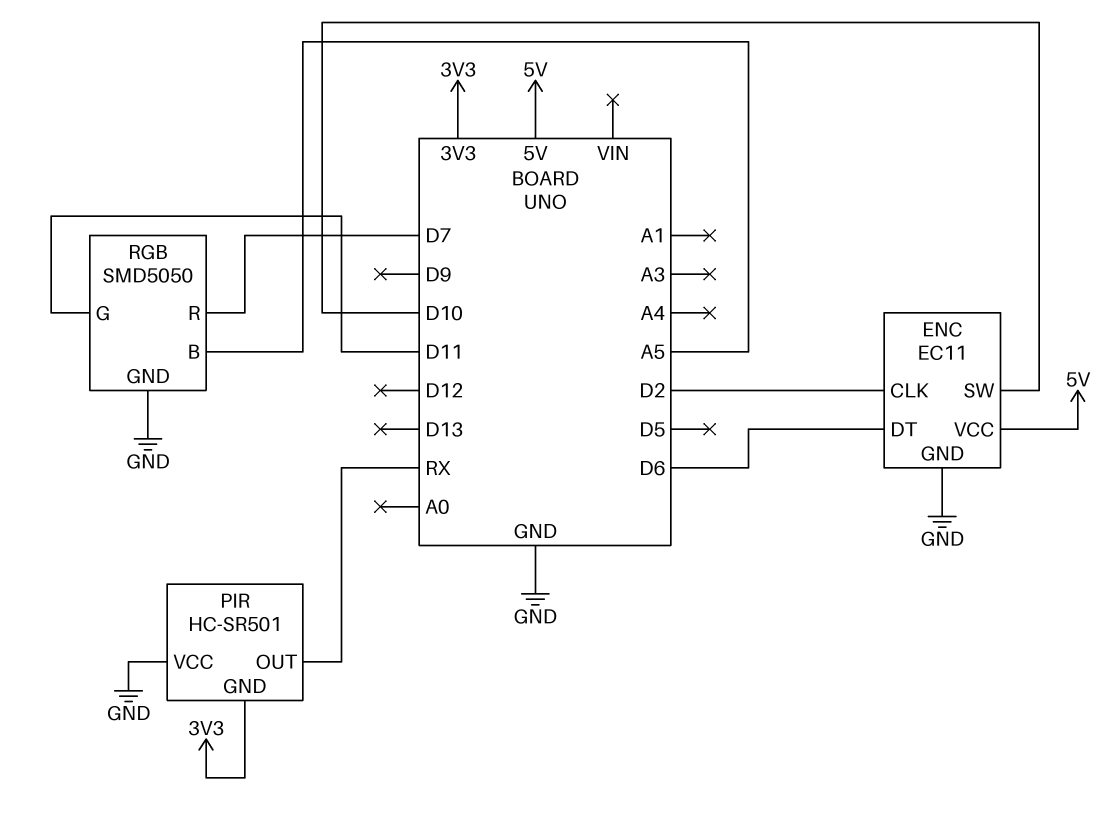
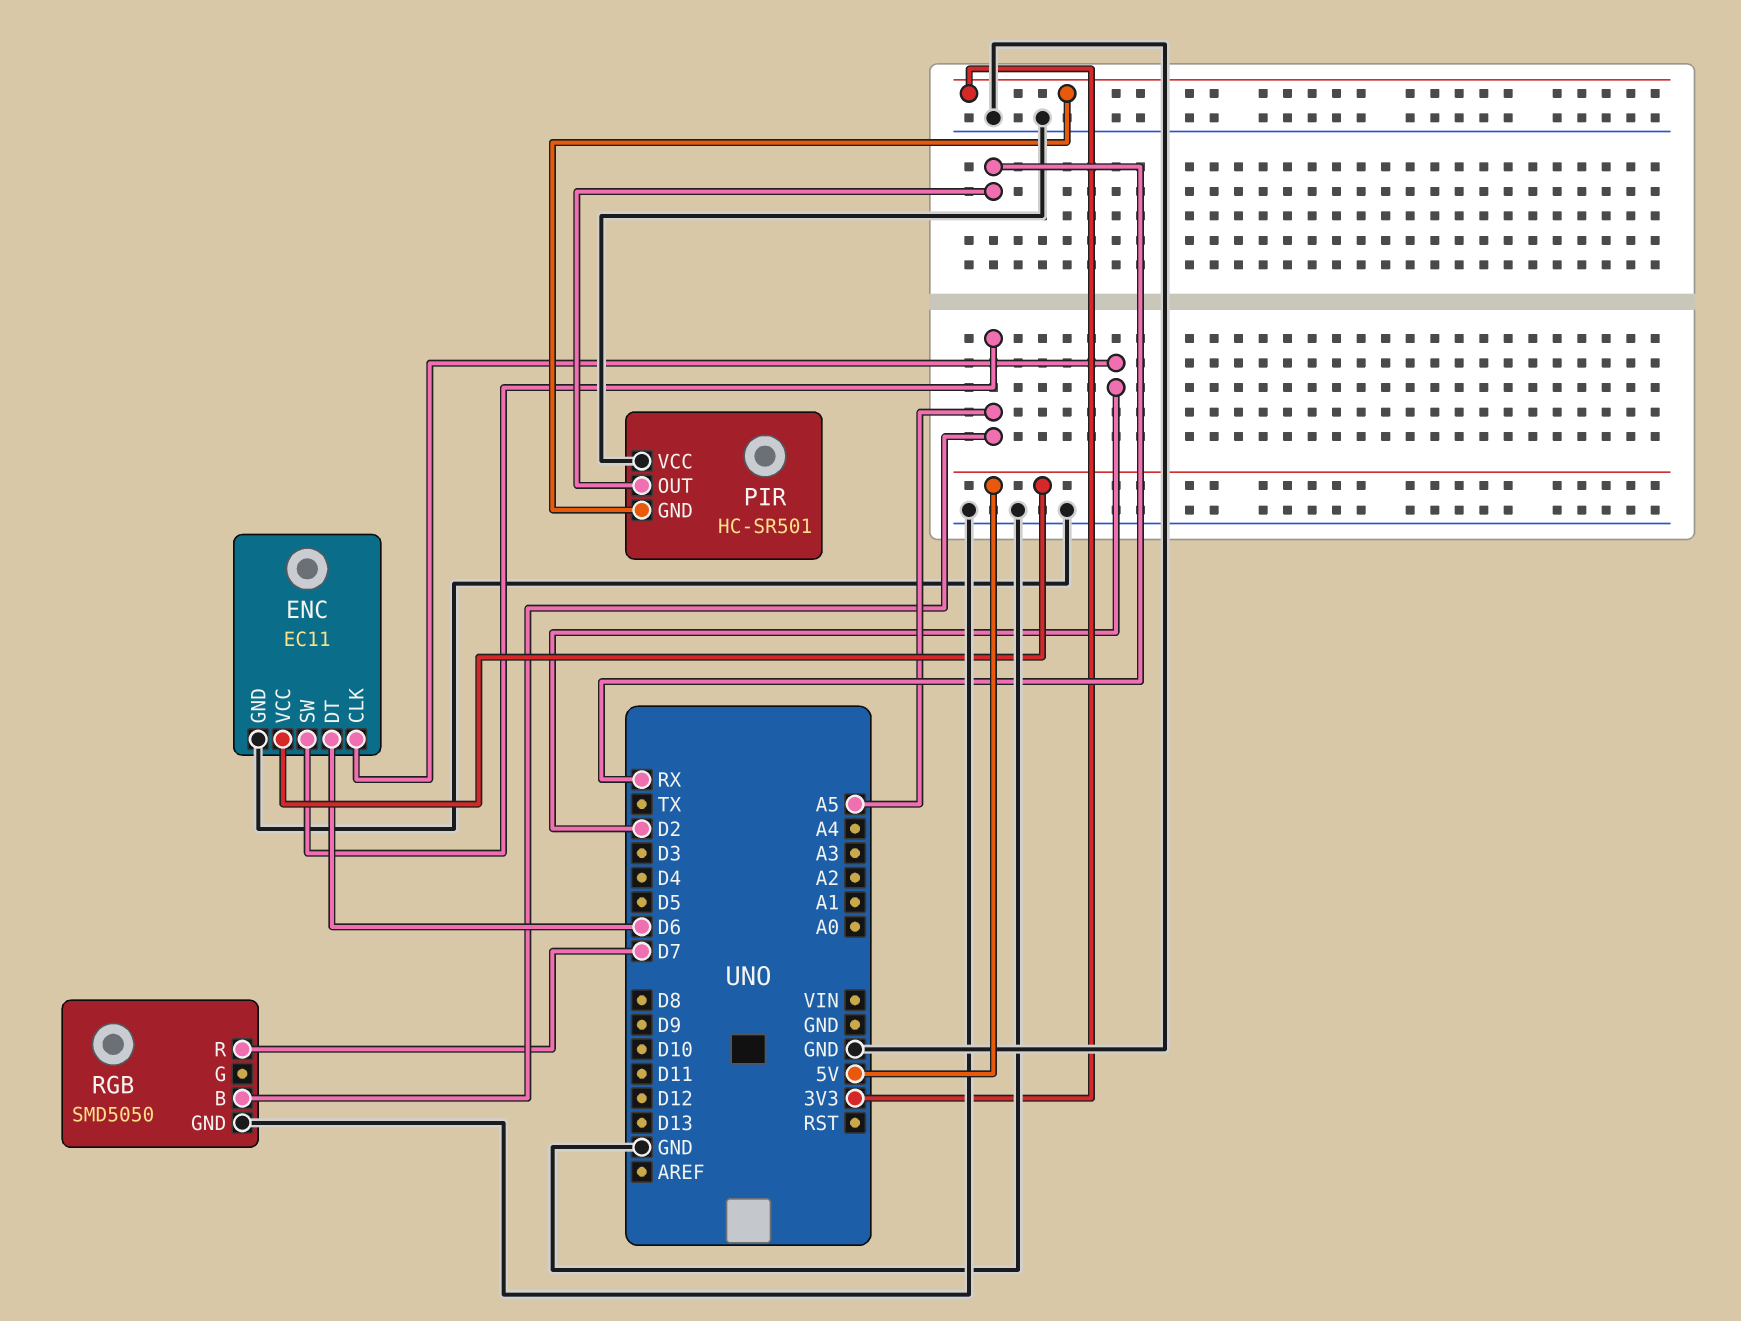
ENC pin SW: D10 -> A5
RGB pin G: D11 -> none

